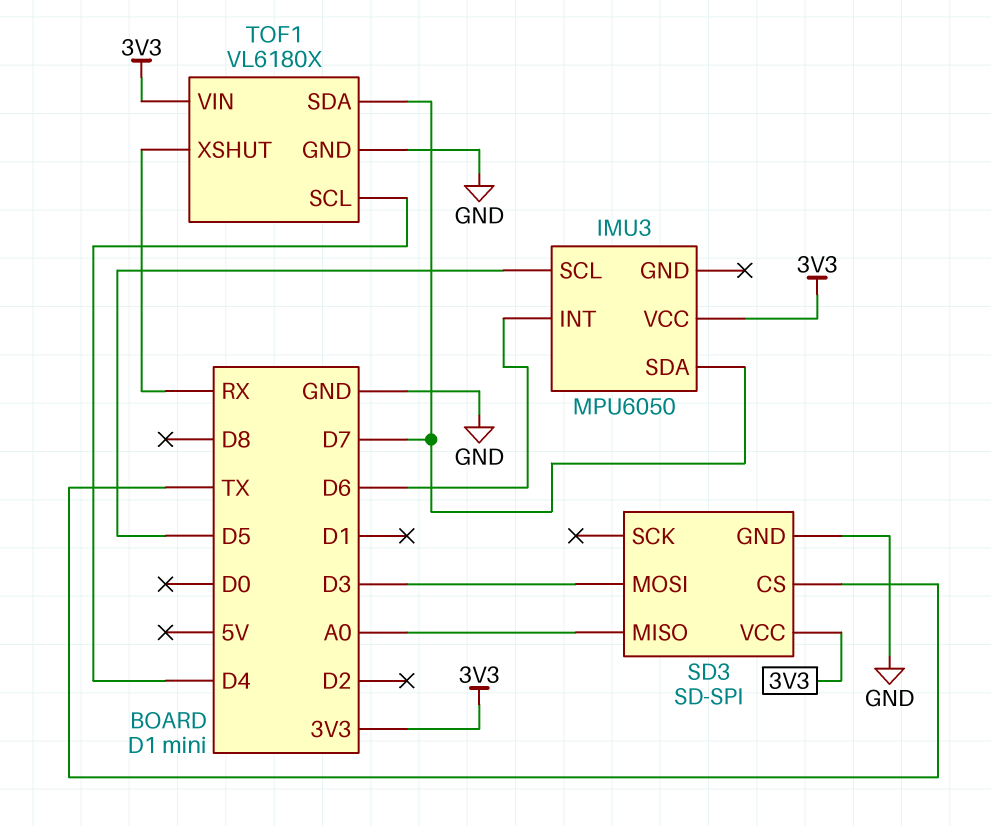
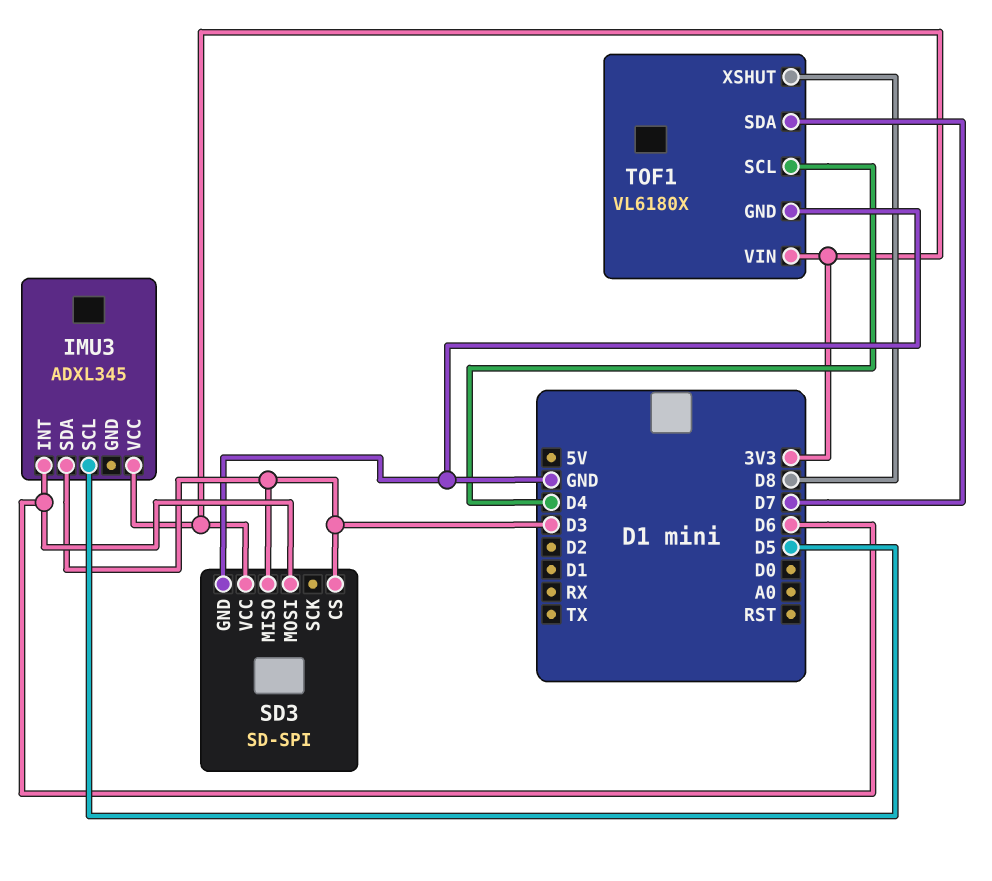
IMU3: MPU6050 -> ADXL345
IMU3 pin SDA: D7 -> D3
SD3 pin CS: TX -> D3
SD3 pin MISO: A0 -> D3
SD3 pin MOSI: D3 -> D6
TOF1 pin XSHUT: RX -> D8

